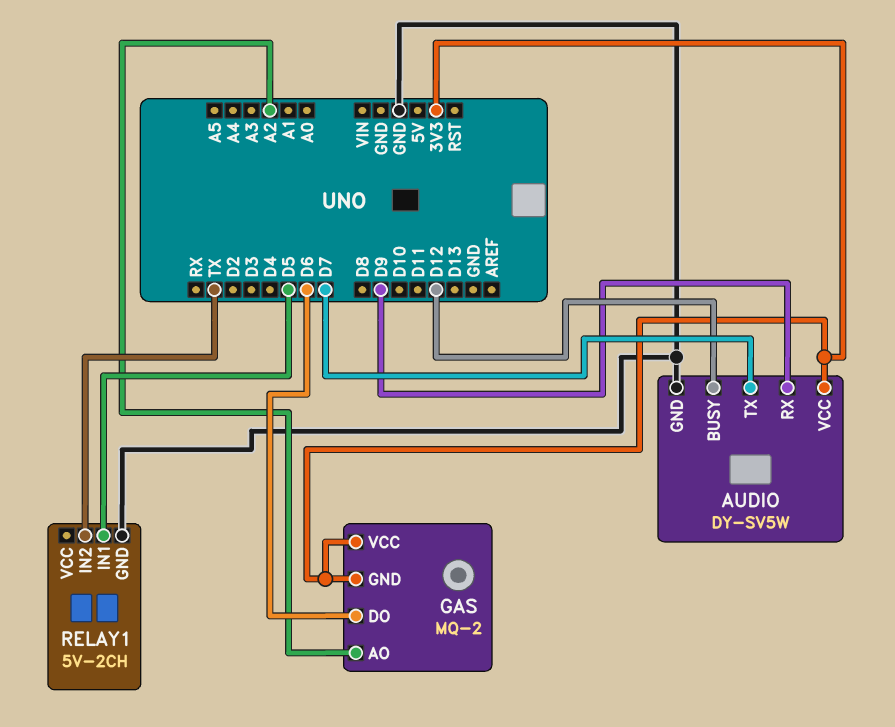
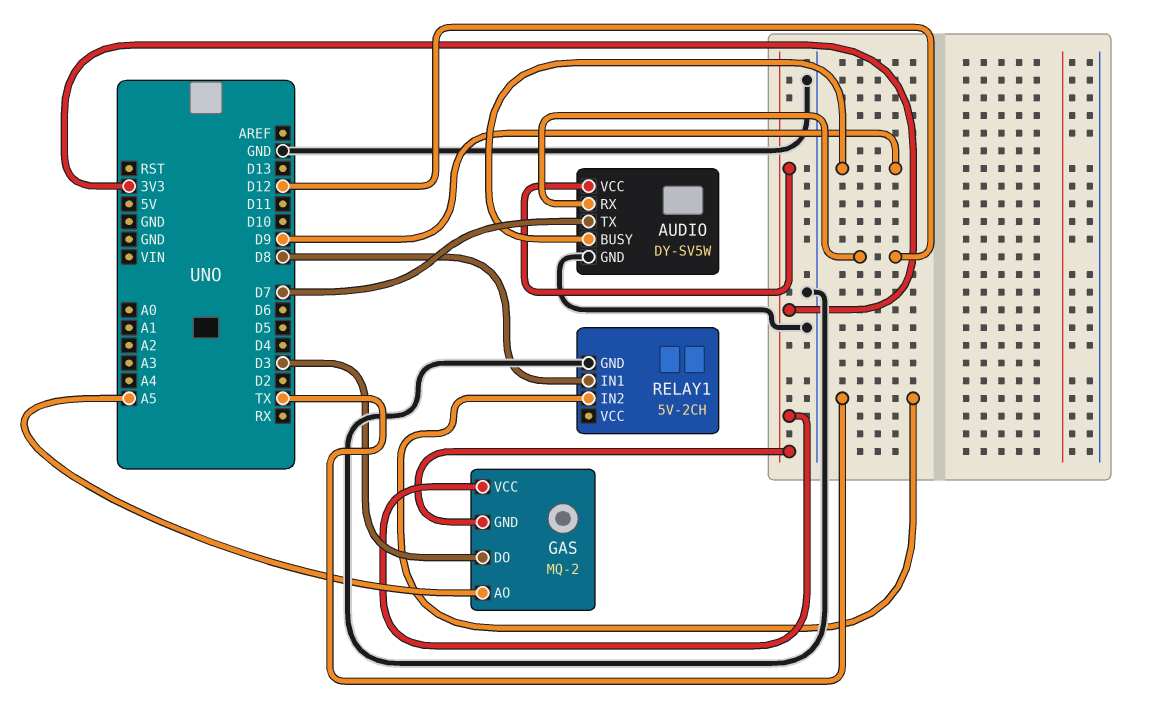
AUDIO pin BUSY: D12 -> D9
AUDIO pin RX: D9 -> D12
GAS pin AO: A2 -> A5
GAS pin DO: D6 -> D3
RELAY1 pin IN1: D5 -> D8

